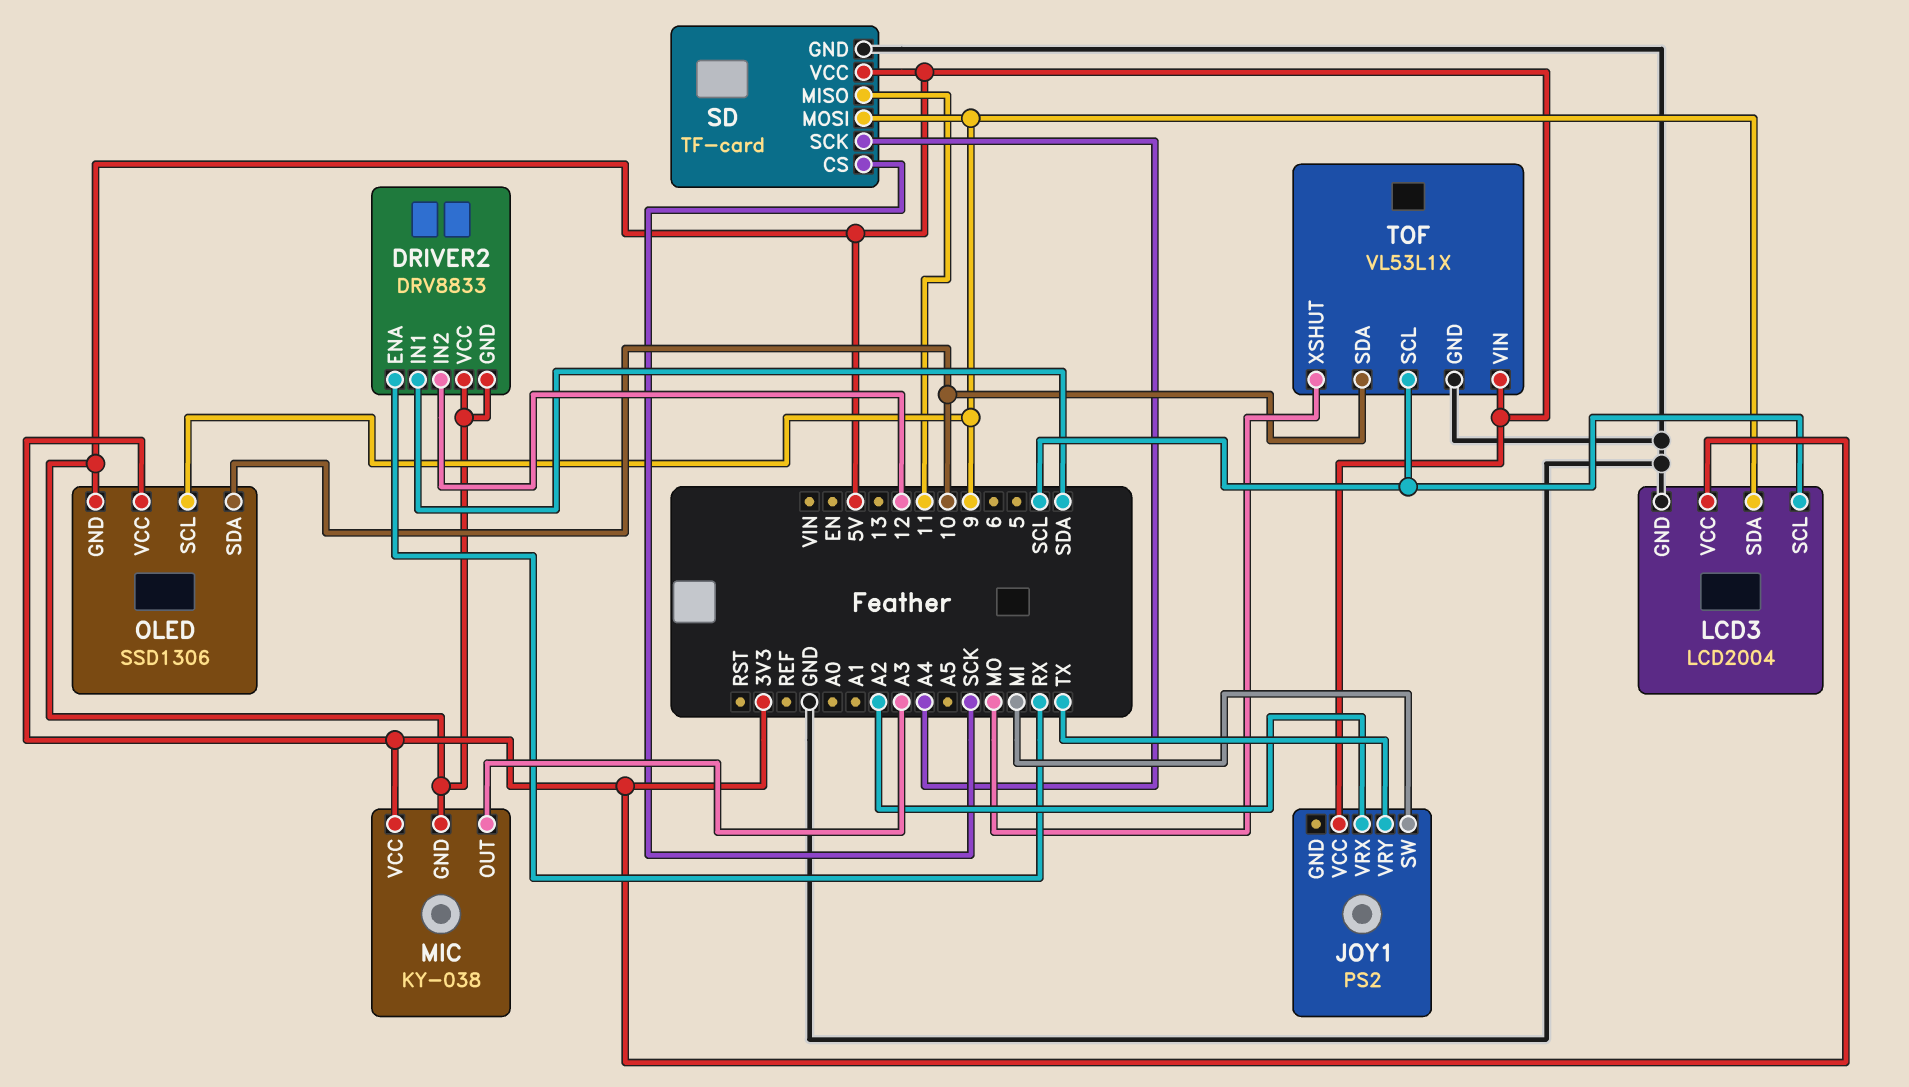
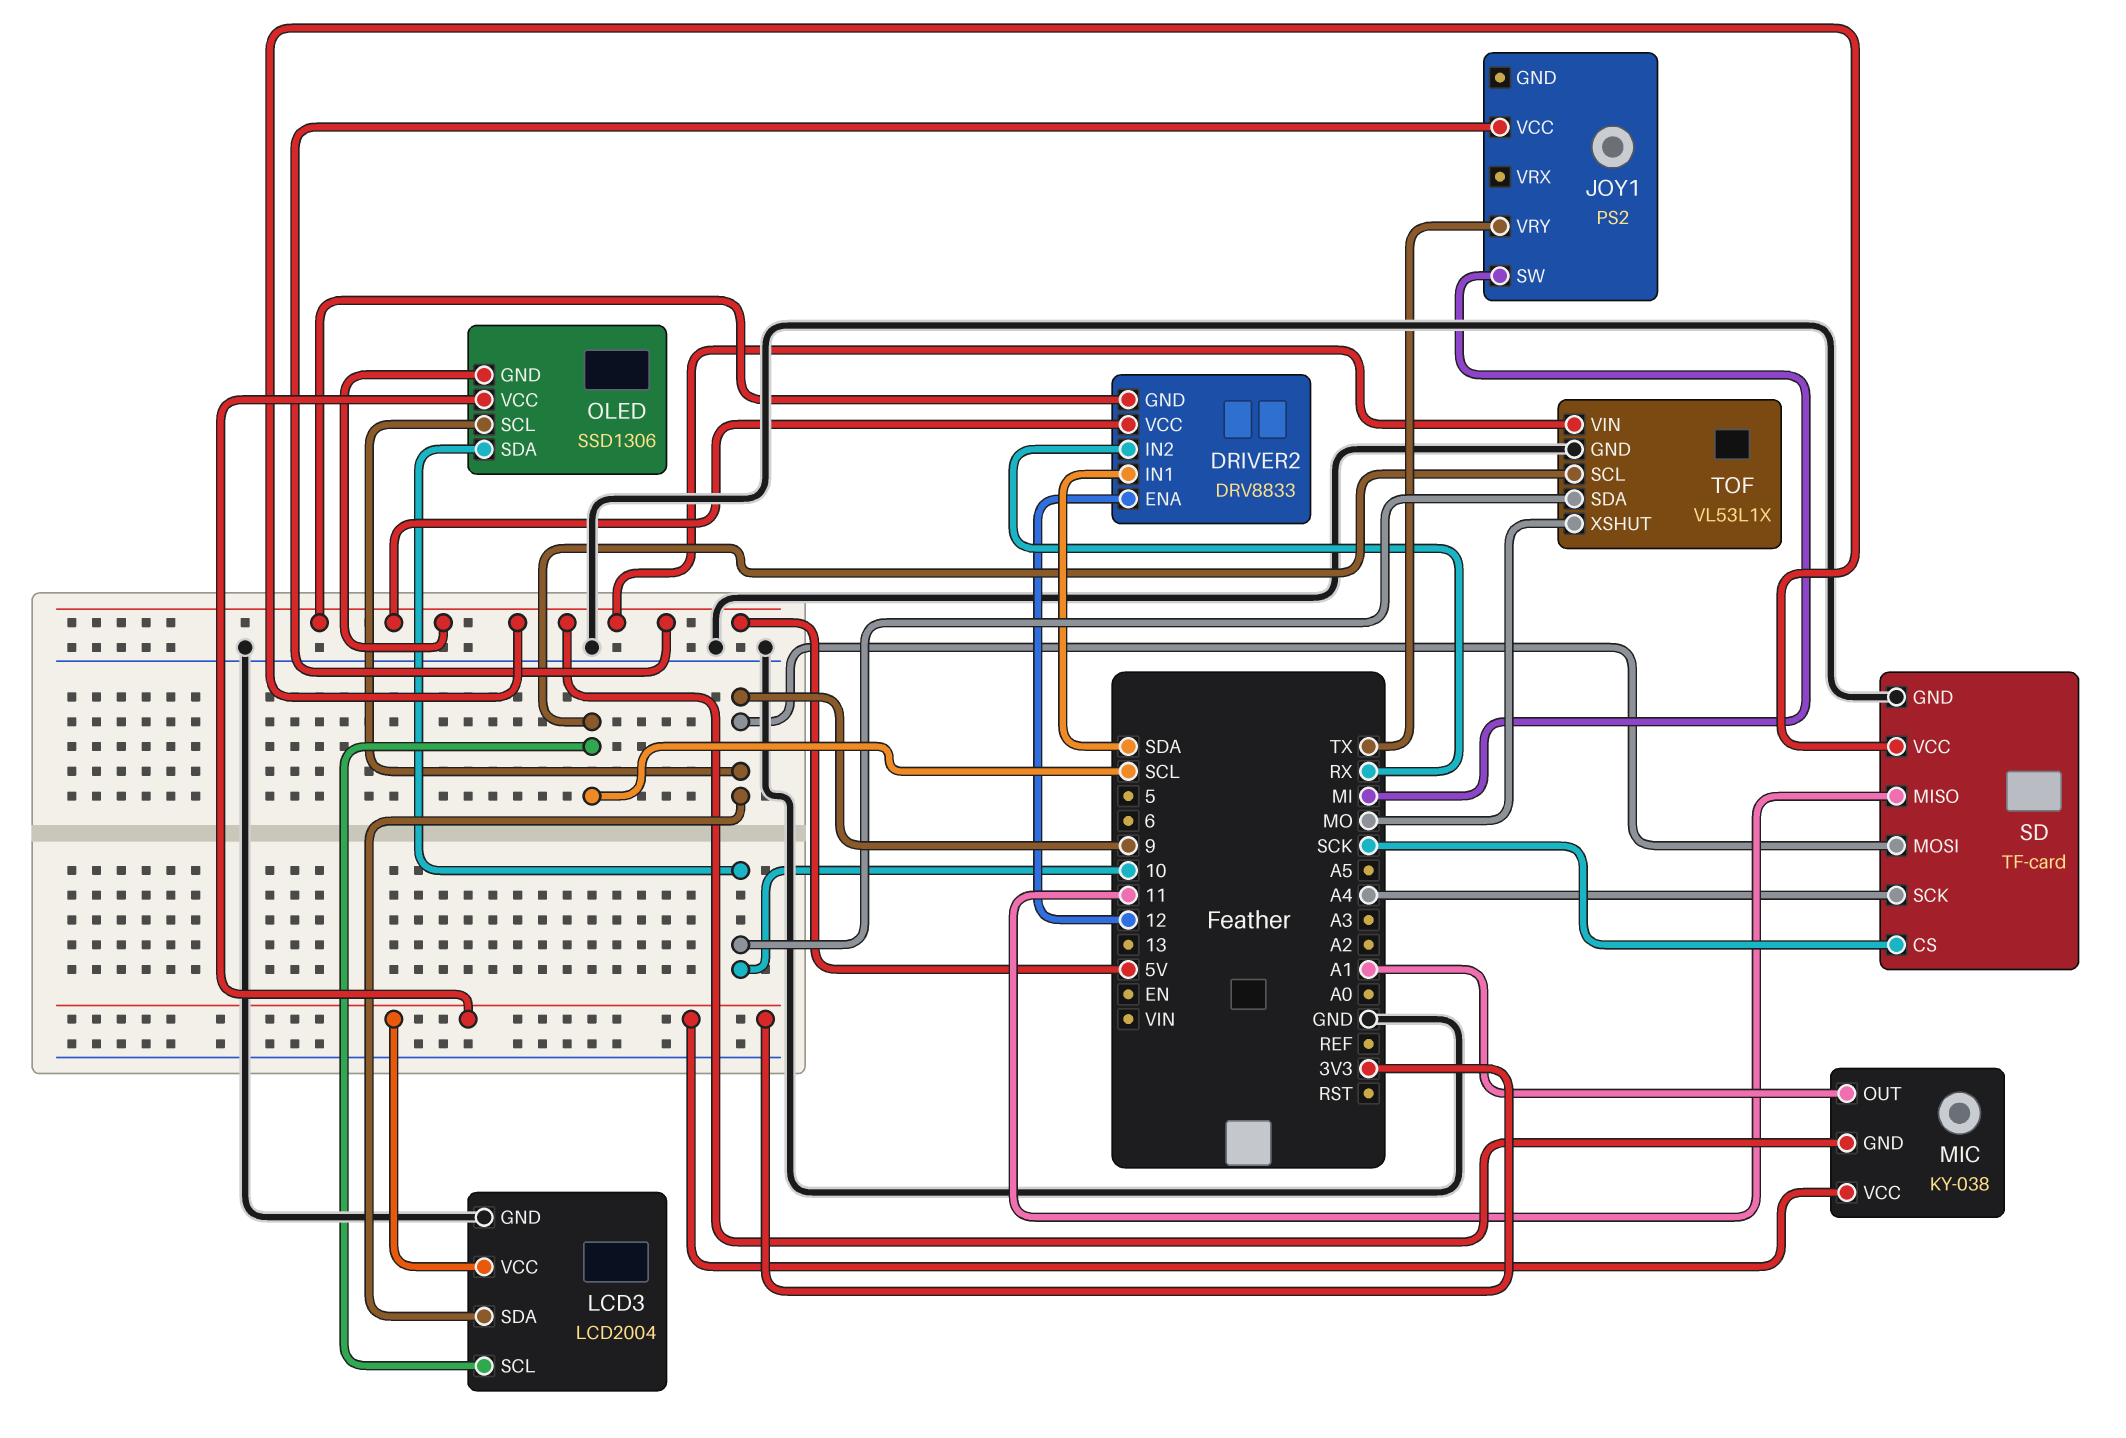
DRIVER2 pin ENA: RX -> 12
DRIVER2 pin IN2: 12 -> RX
JOY1 pin VRX: A2 -> none
MIC pin OUT: A3 -> A1

